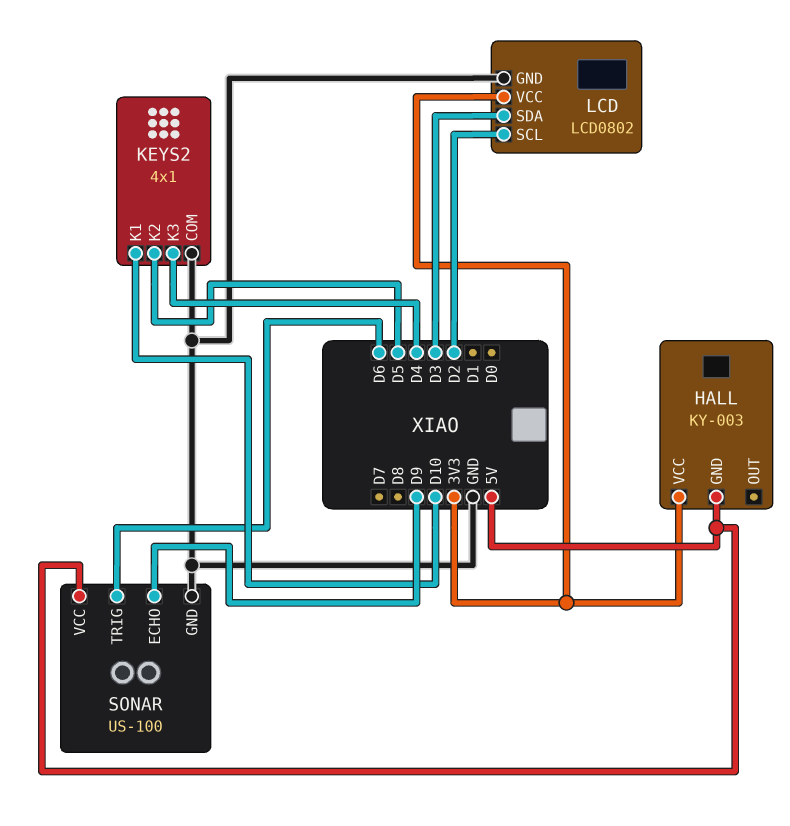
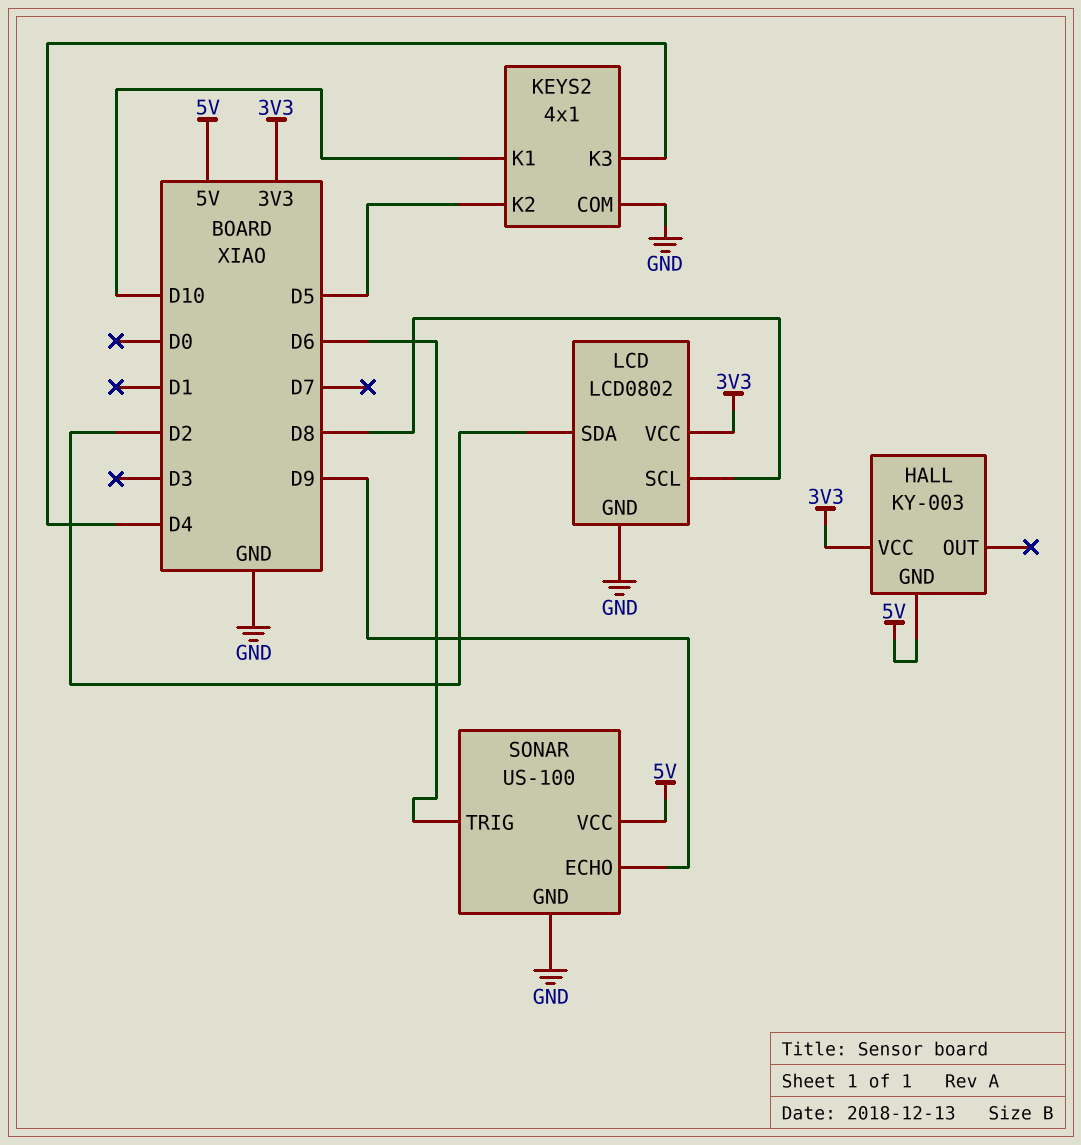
LCD pin SCL: D2 -> D8
LCD pin SDA: D3 -> D2

